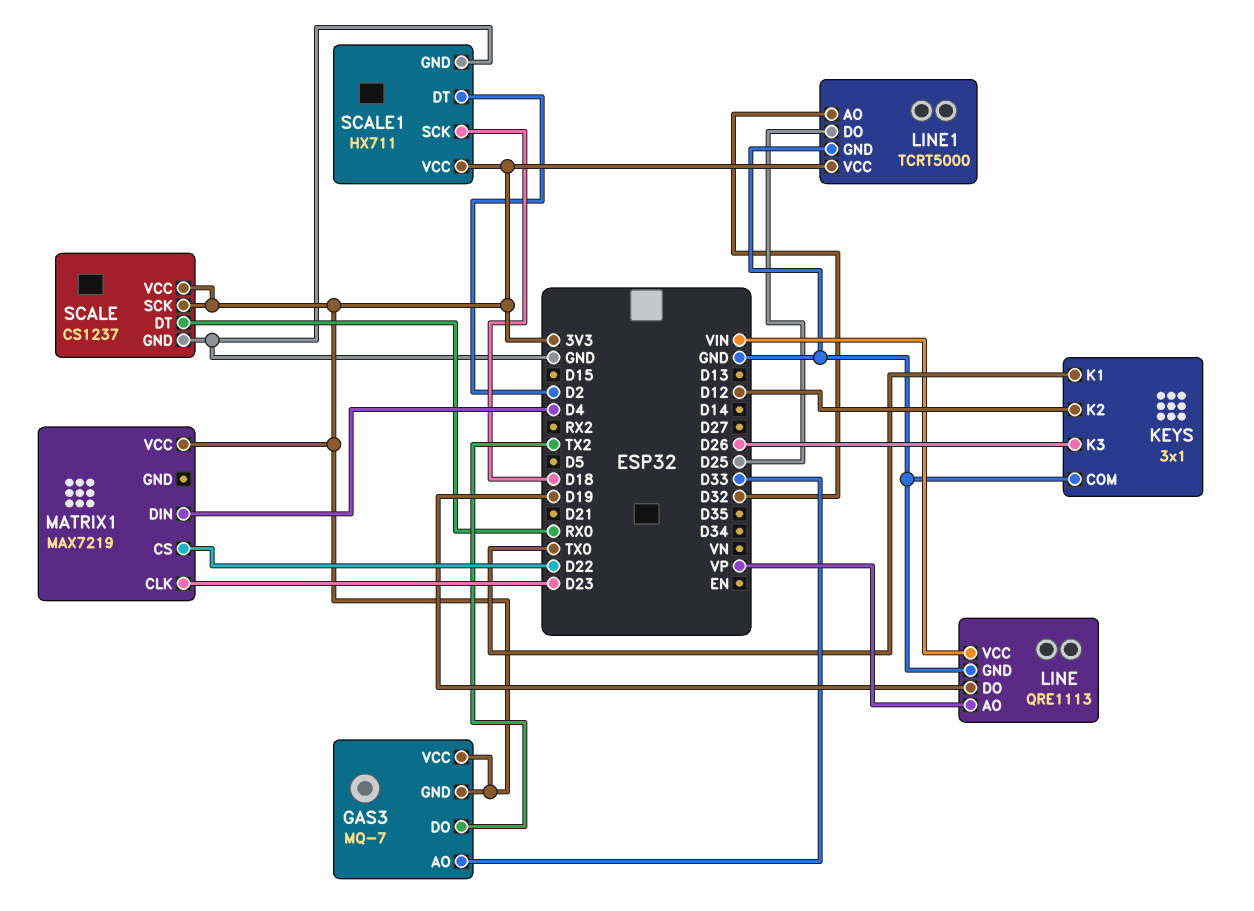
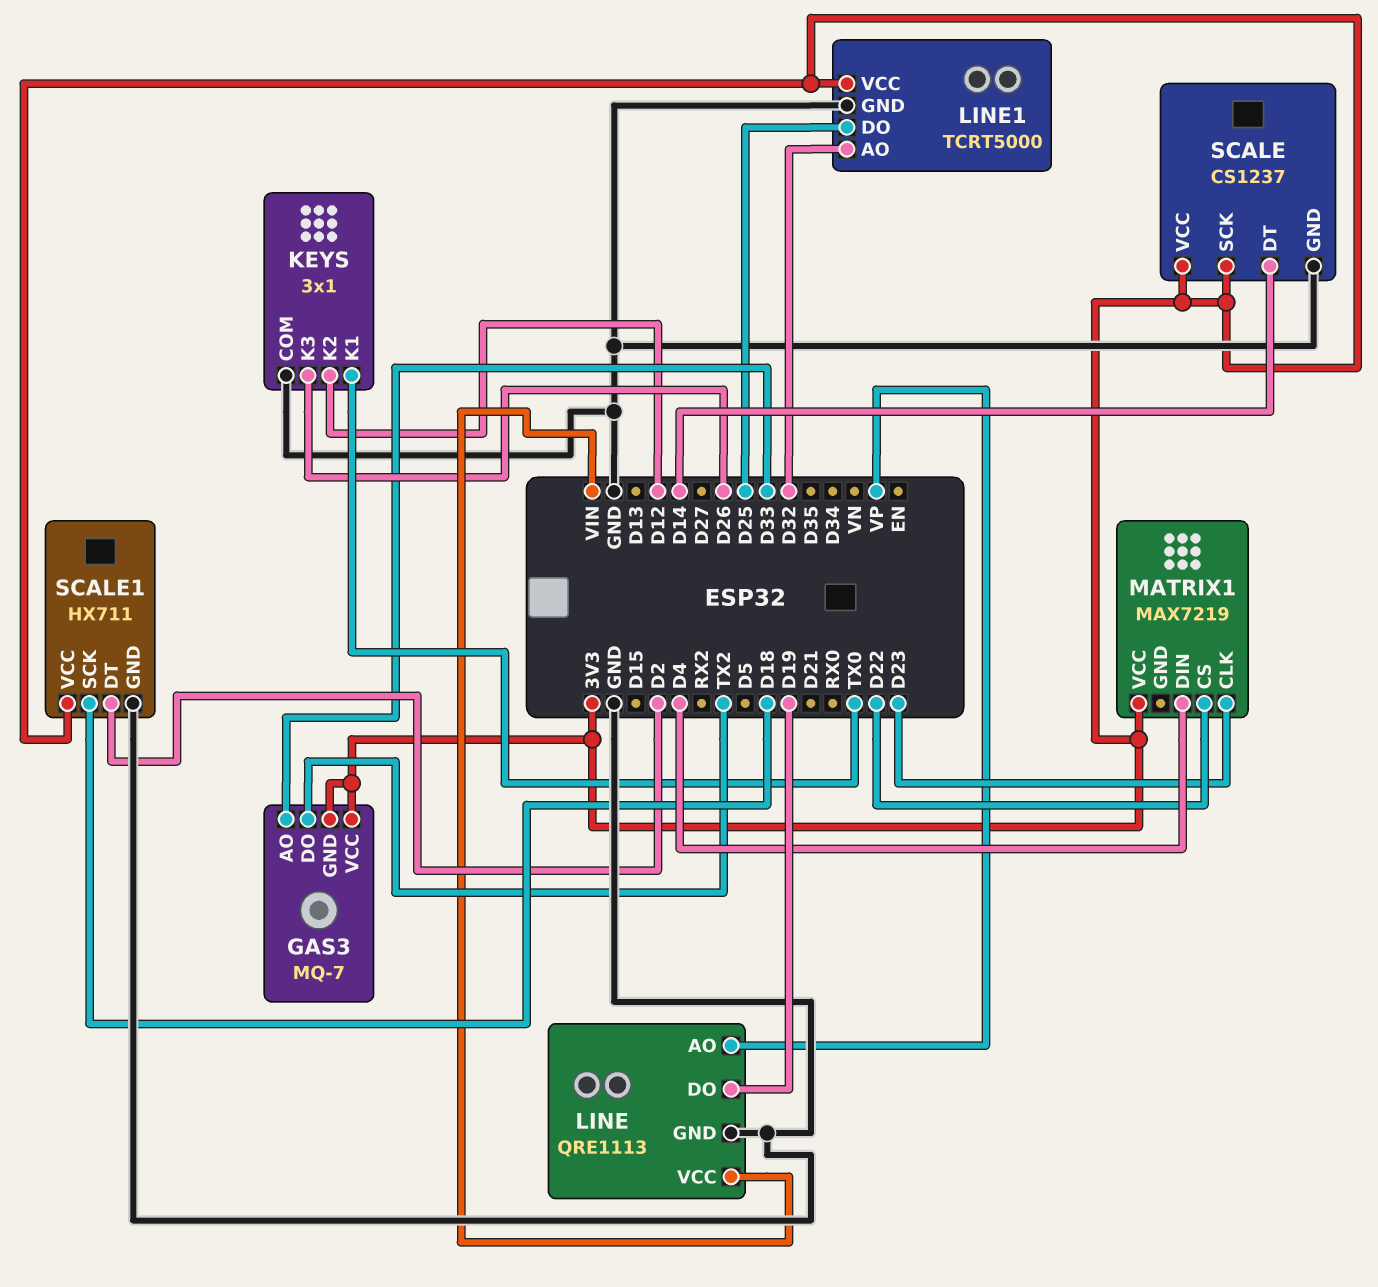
SCALE pin DT: RX0 -> D14

